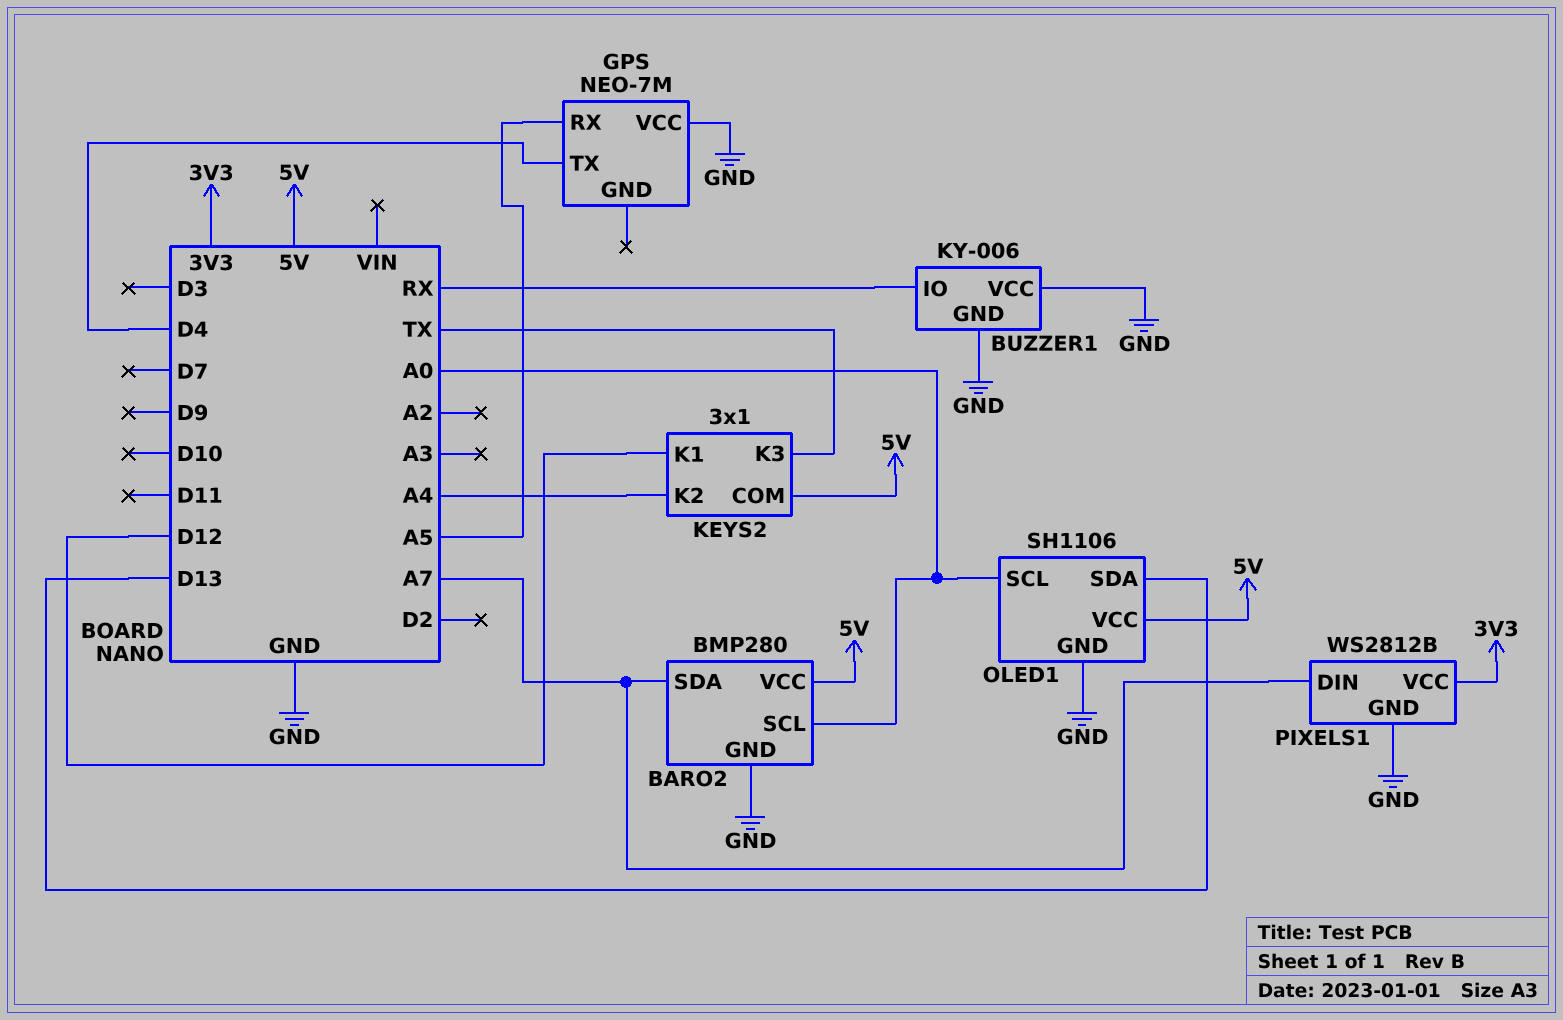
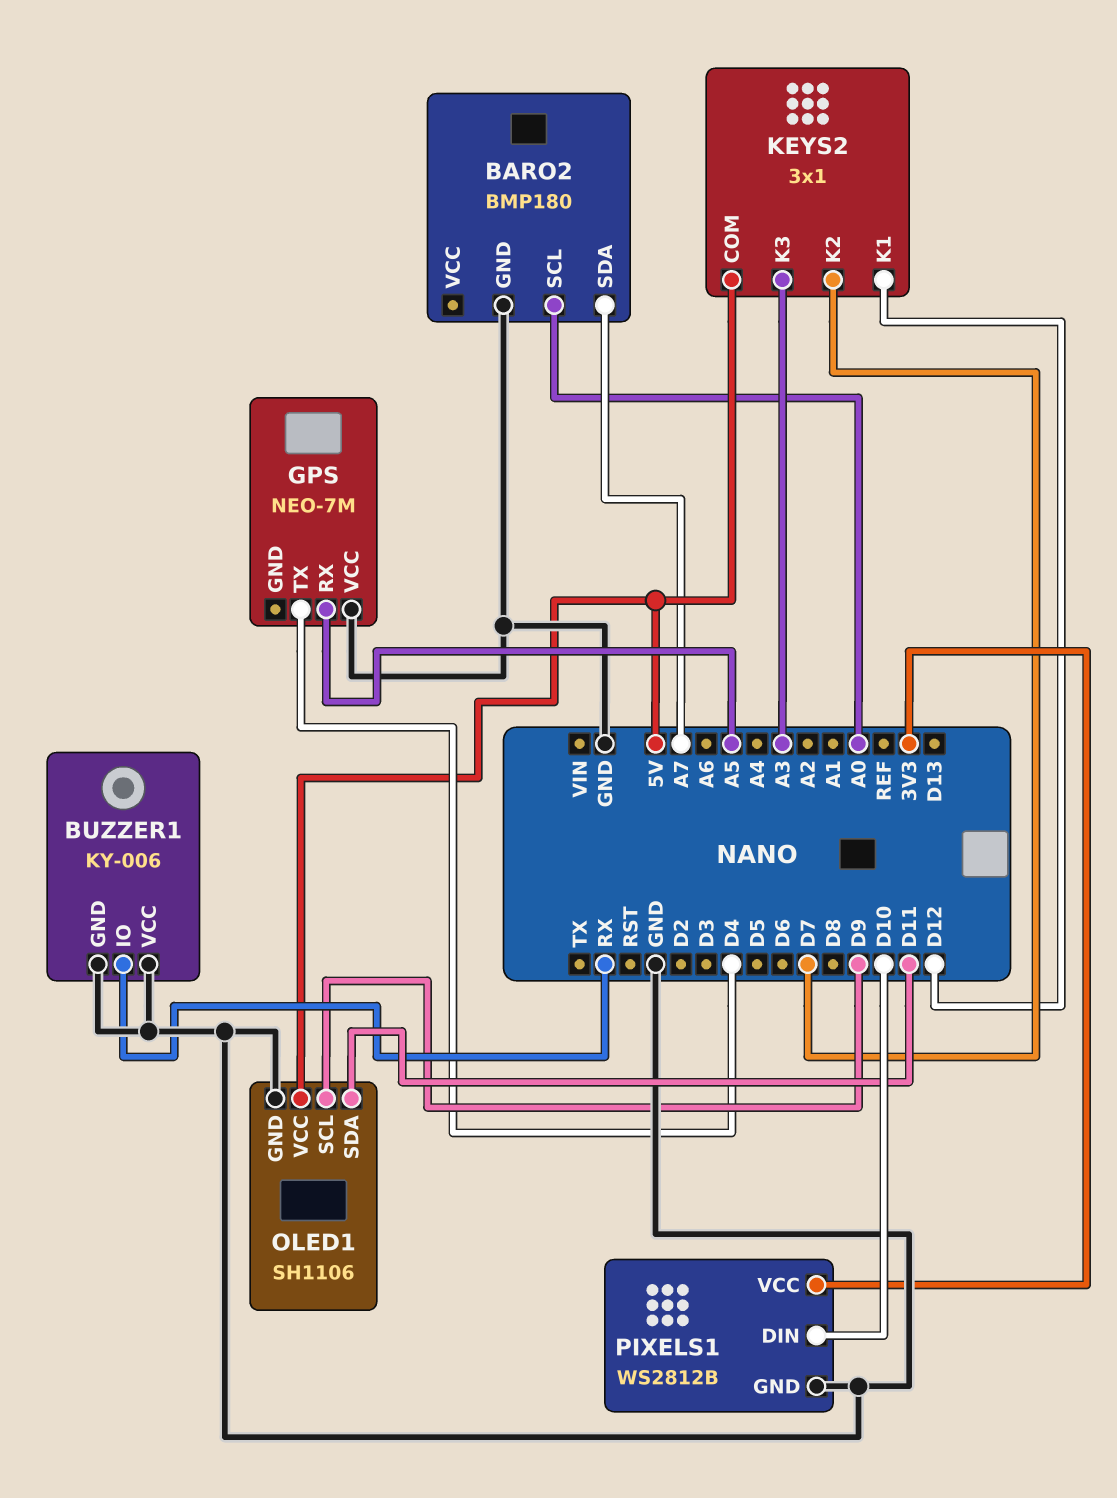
BARO2: BMP280 -> BMP180
BARO2 pin VCC: 5V -> none
KEYS2 pin K2: A4 -> D7
KEYS2 pin K3: TX -> A3
OLED1 pin SCL: A0 -> D9
OLED1 pin SDA: D13 -> D11
PIXELS1 pin DIN: A7 -> D10

